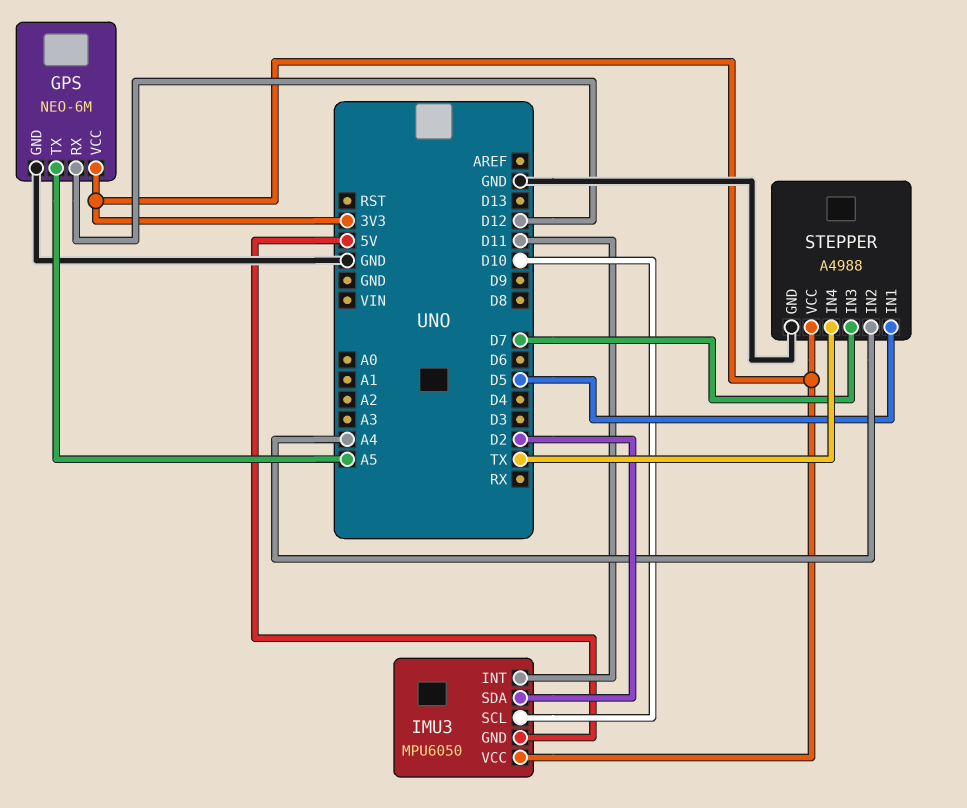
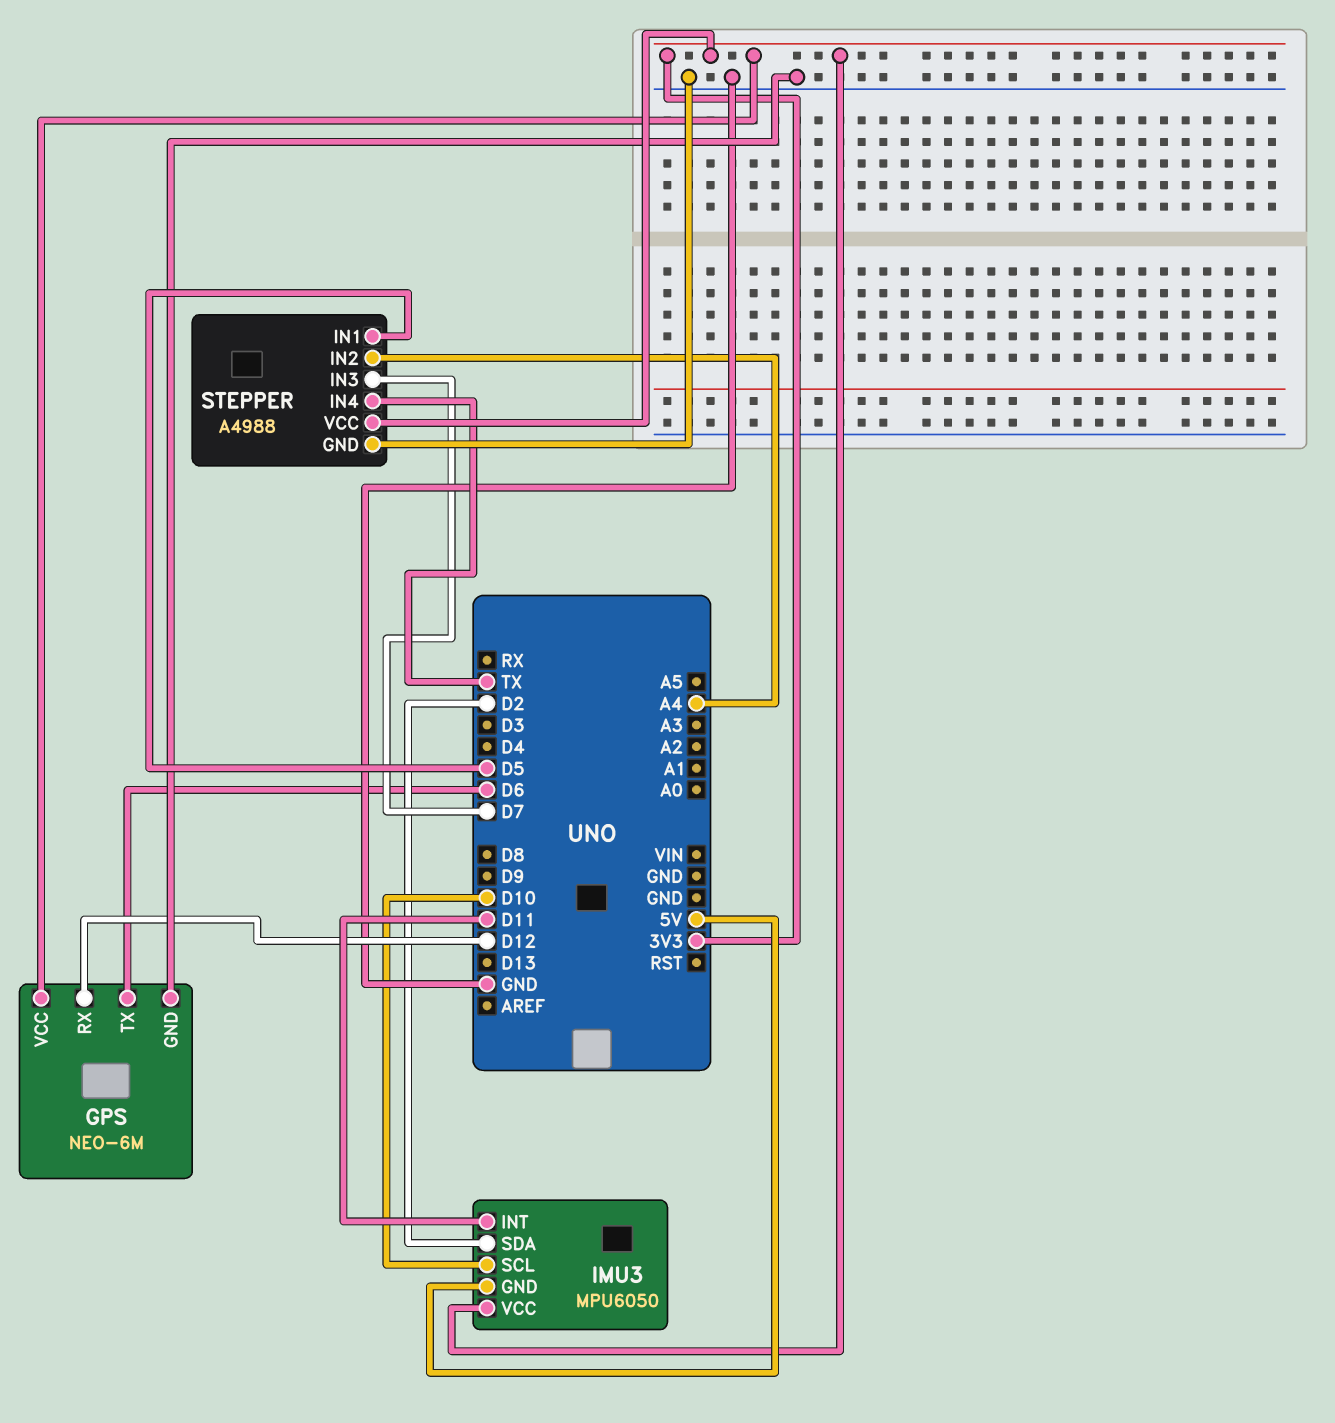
GPS pin TX: A5 -> D6

